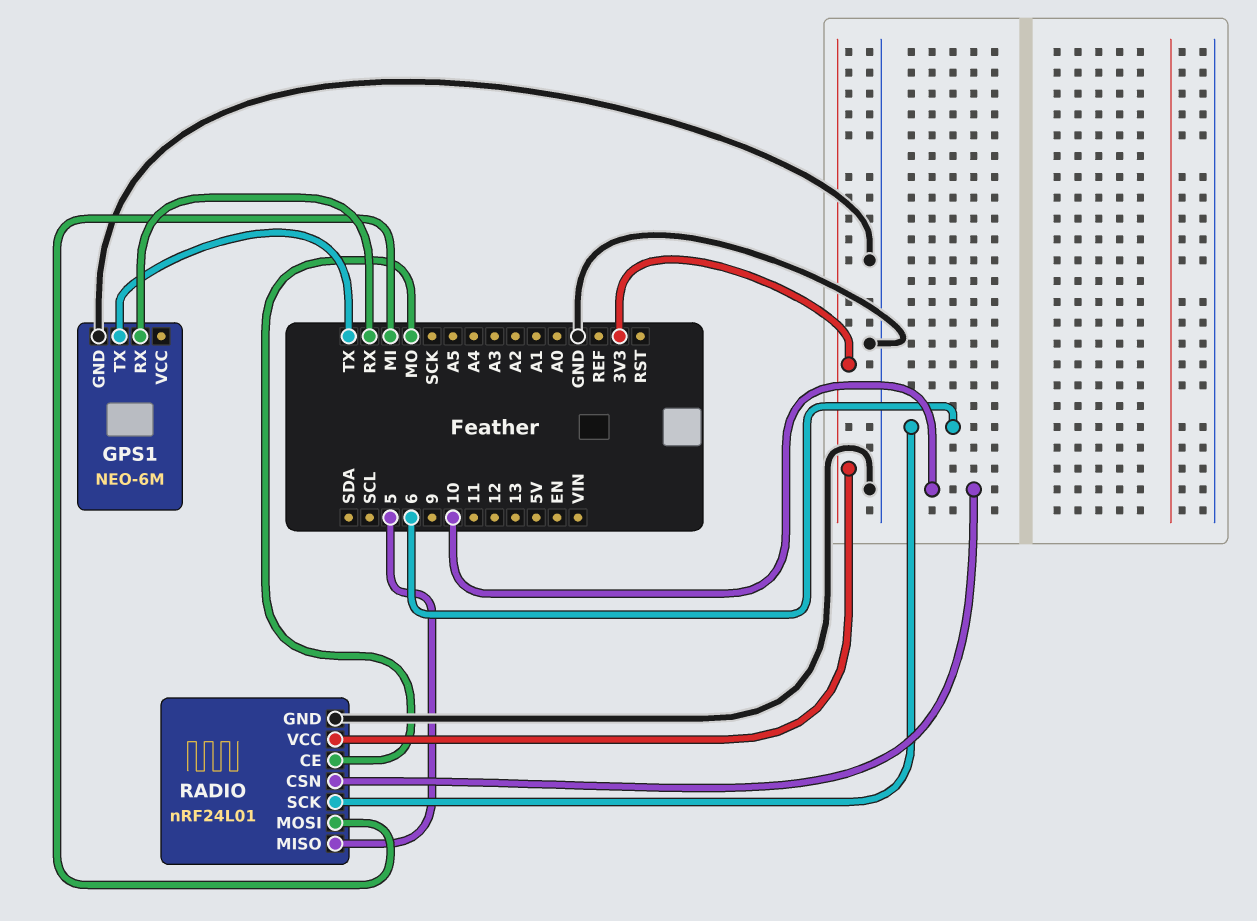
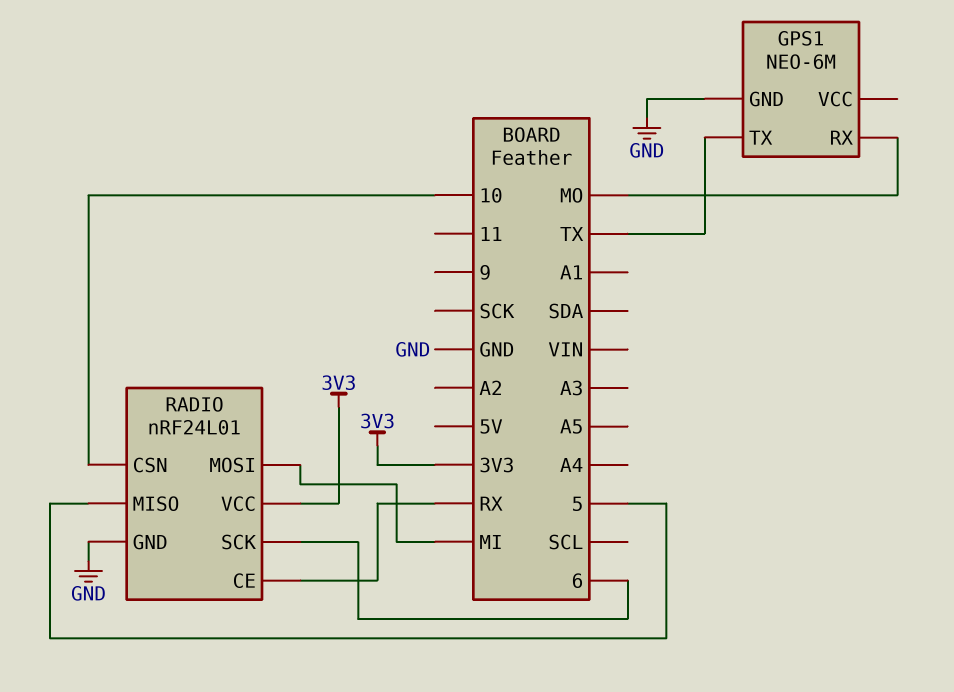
GPS1 pin RX: RX -> MO
RADIO pin CE: MO -> RX

